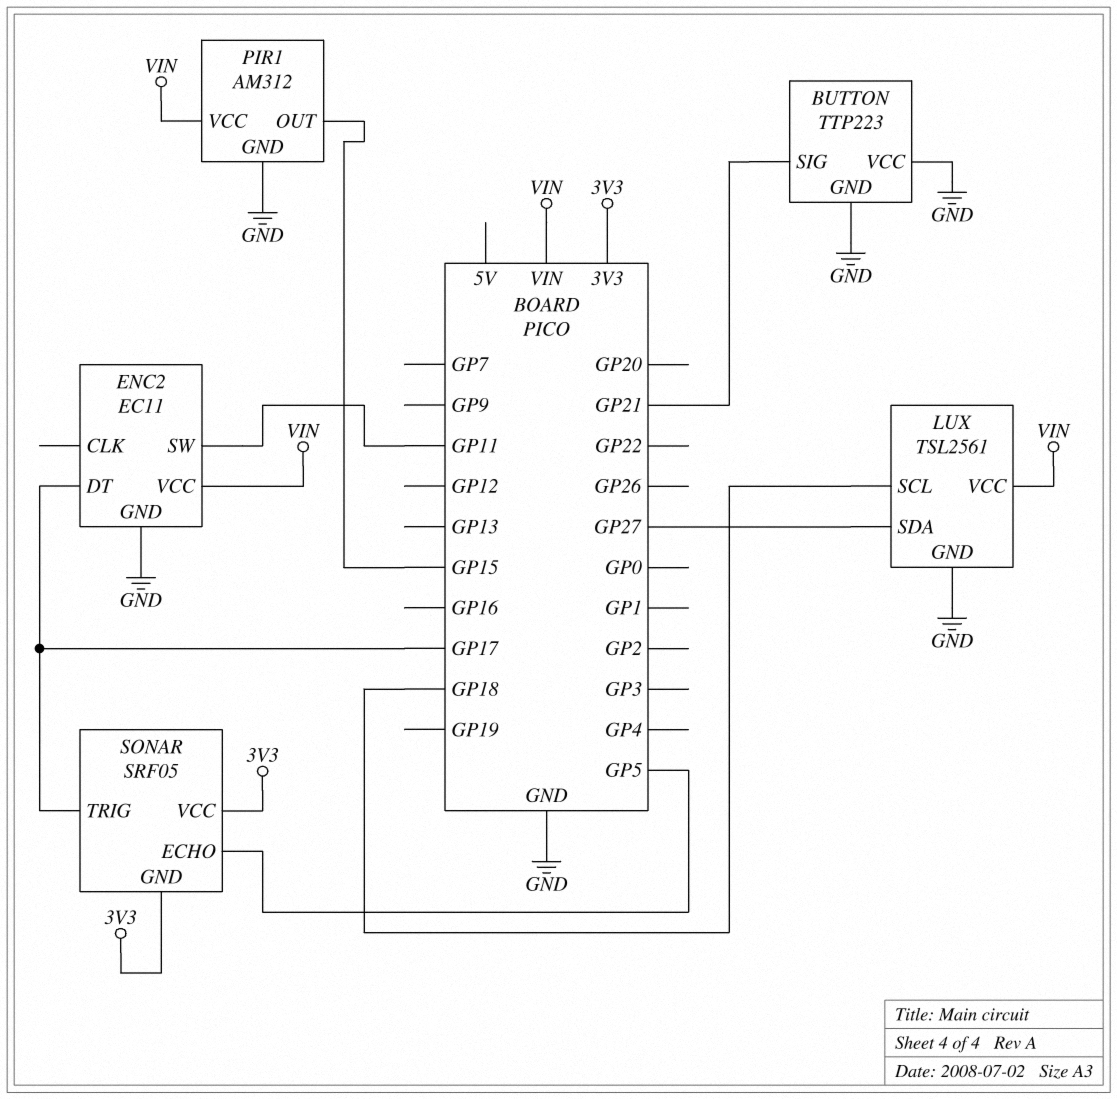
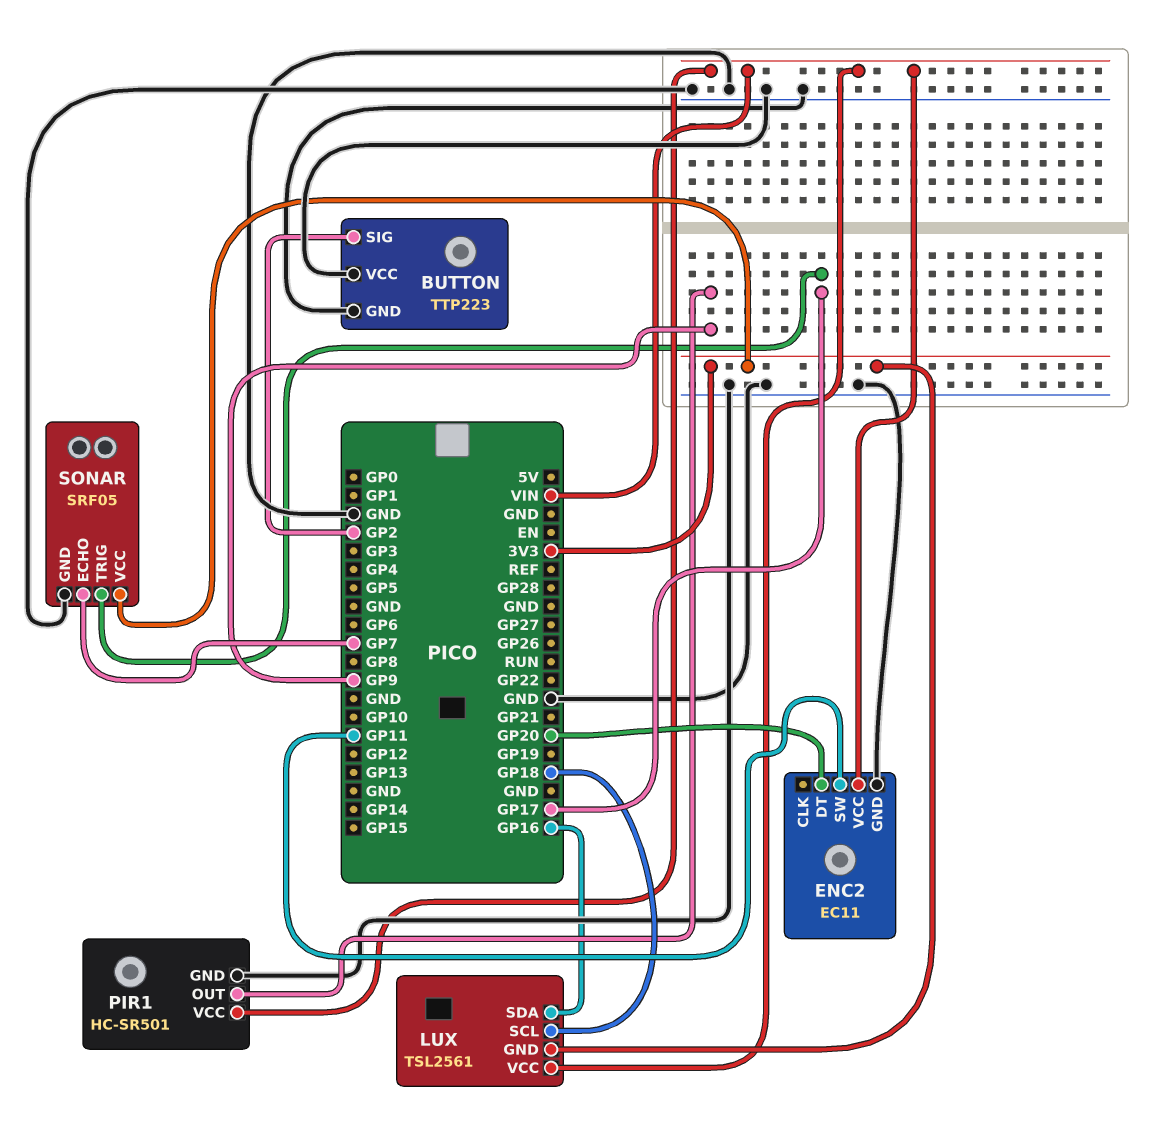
BUTTON pin SIG: GP21 -> GP2
ENC2 pin DT: GP17 -> GP20
LUX pin GND: GND -> 3V3
LUX pin SDA: GP27 -> GP16
PIR1: AM312 -> HC-SR501
PIR1 pin OUT: GP15 -> GP9
SONAR pin ECHO: GP5 -> GP7
SONAR pin GND: 3V3 -> GND

